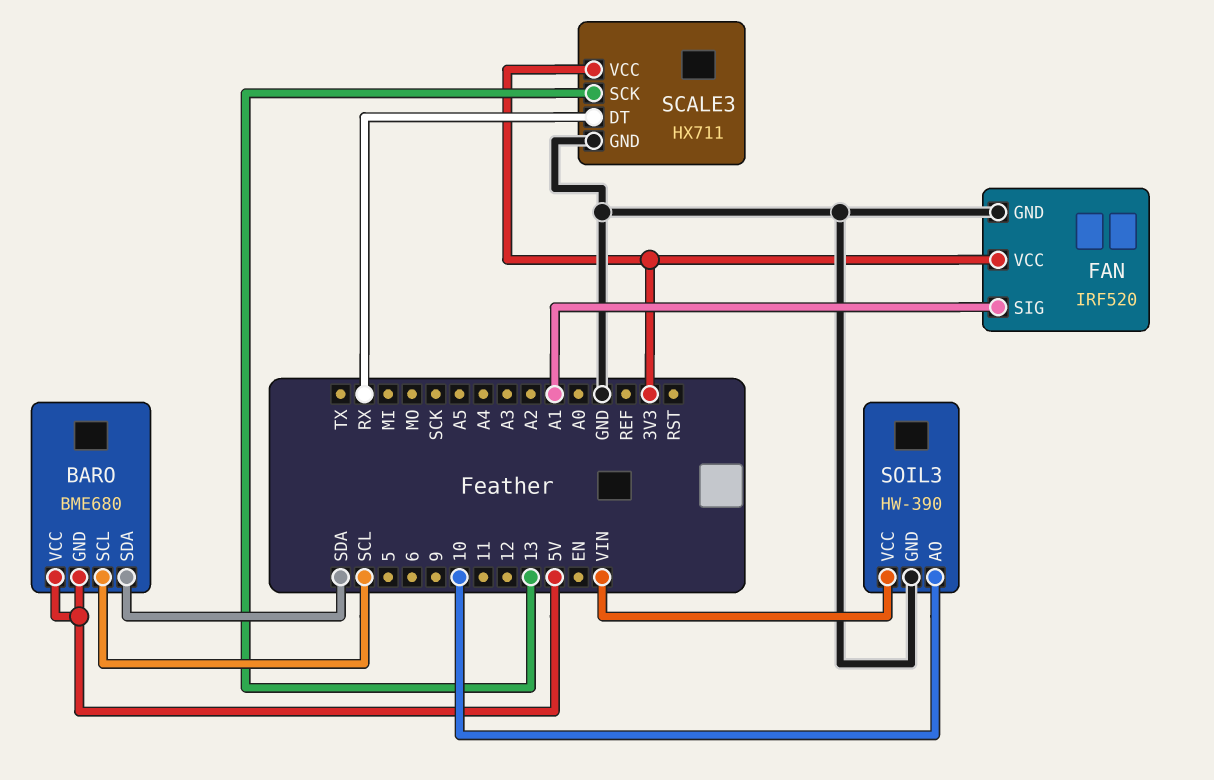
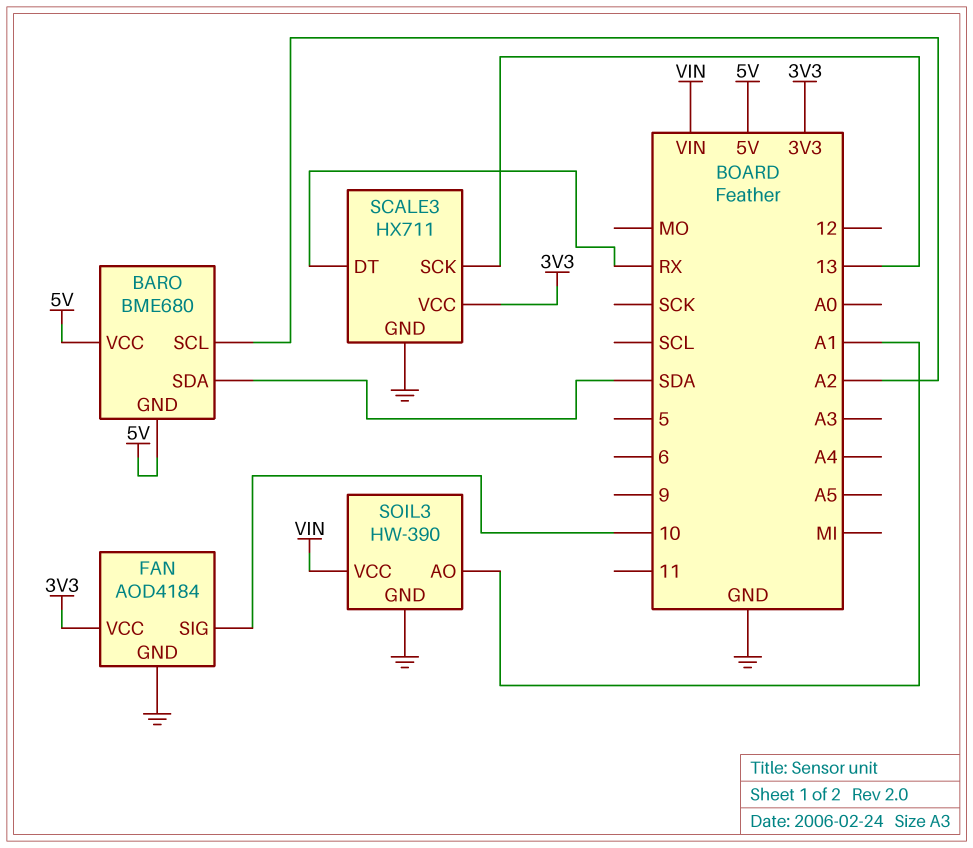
BARO pin SCL: SCL -> A2
FAN: IRF520 -> AOD4184
FAN pin SIG: A1 -> 10
SOIL3 pin AO: 10 -> A1

